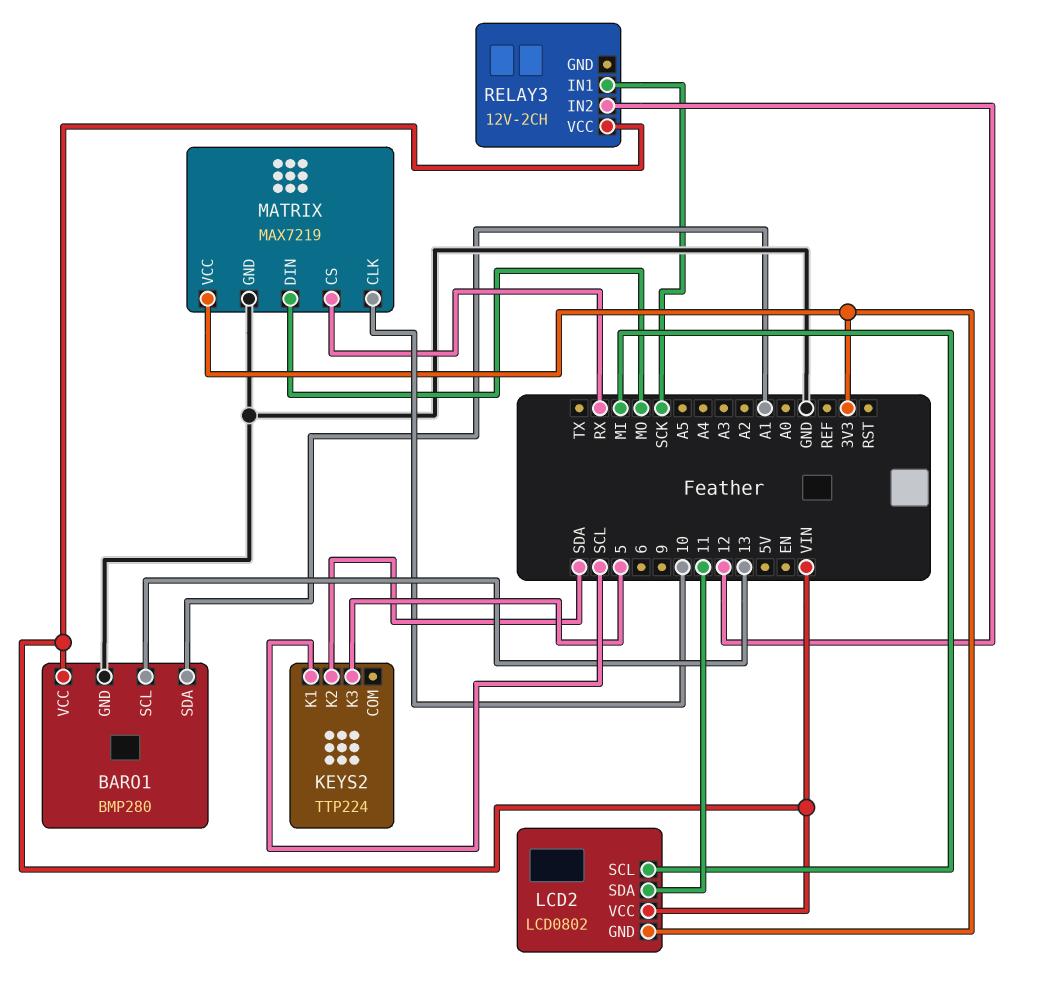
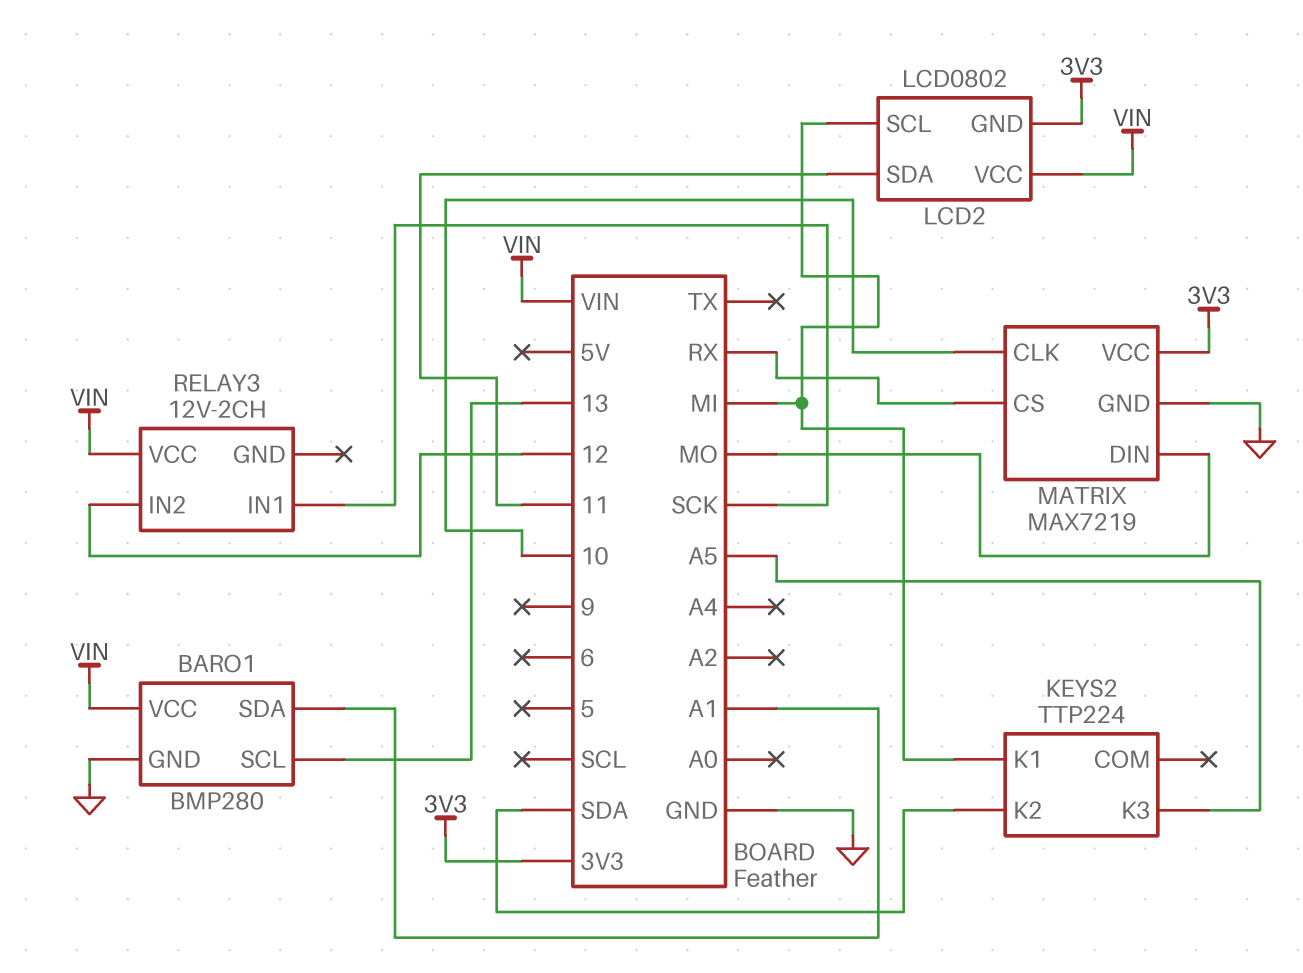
KEYS2 pin K1: SCL -> MI
KEYS2 pin K3: 5 -> A5

